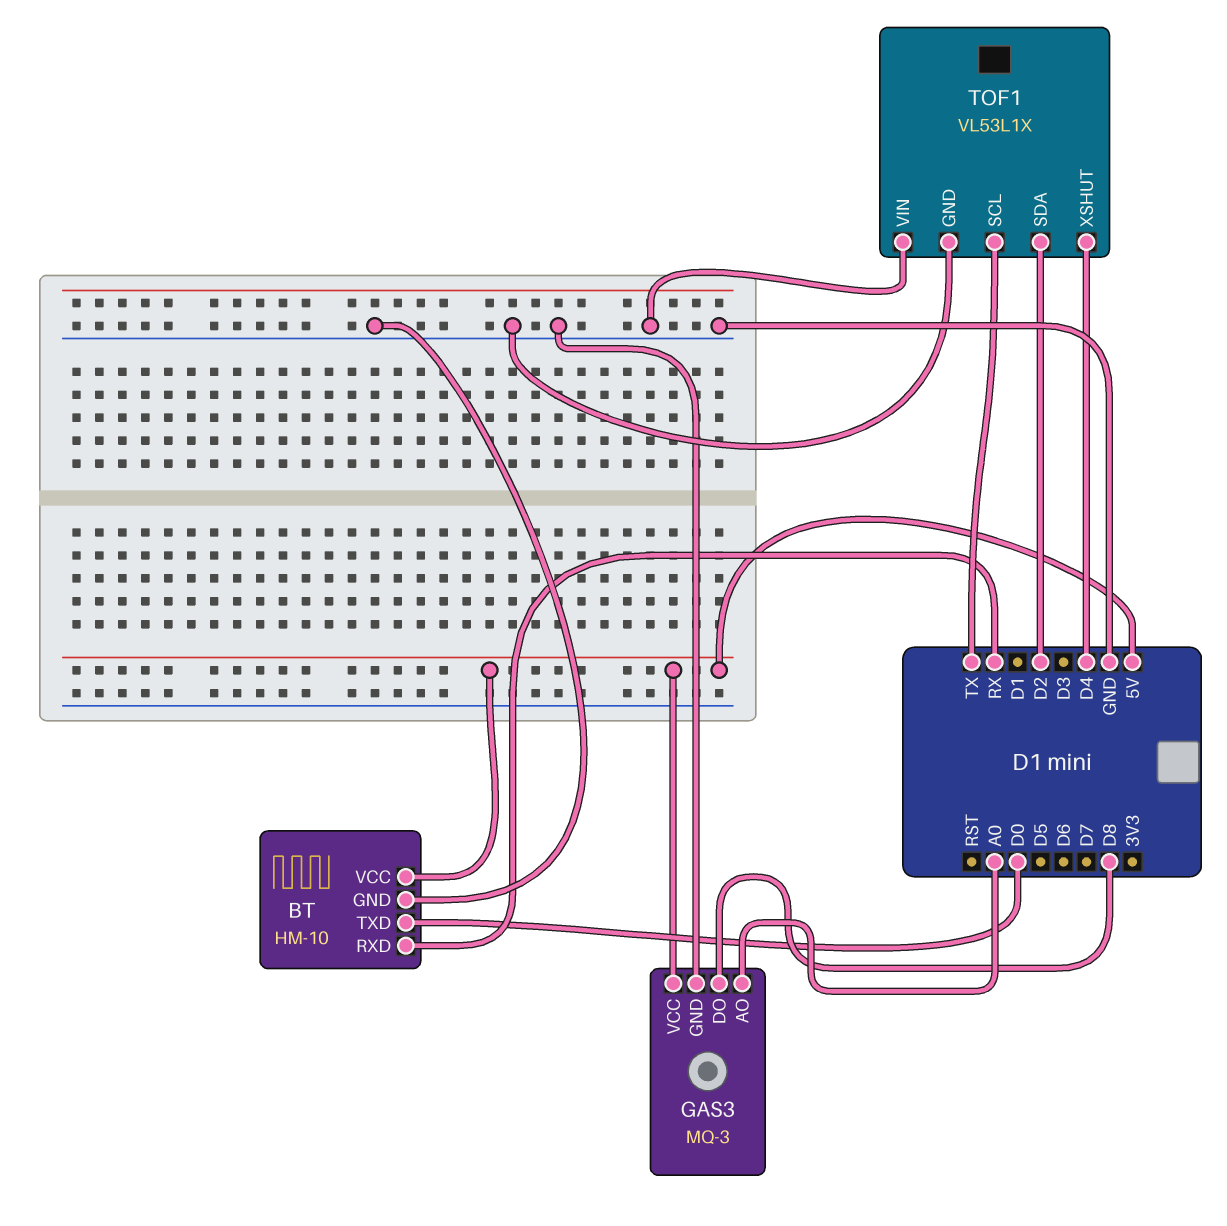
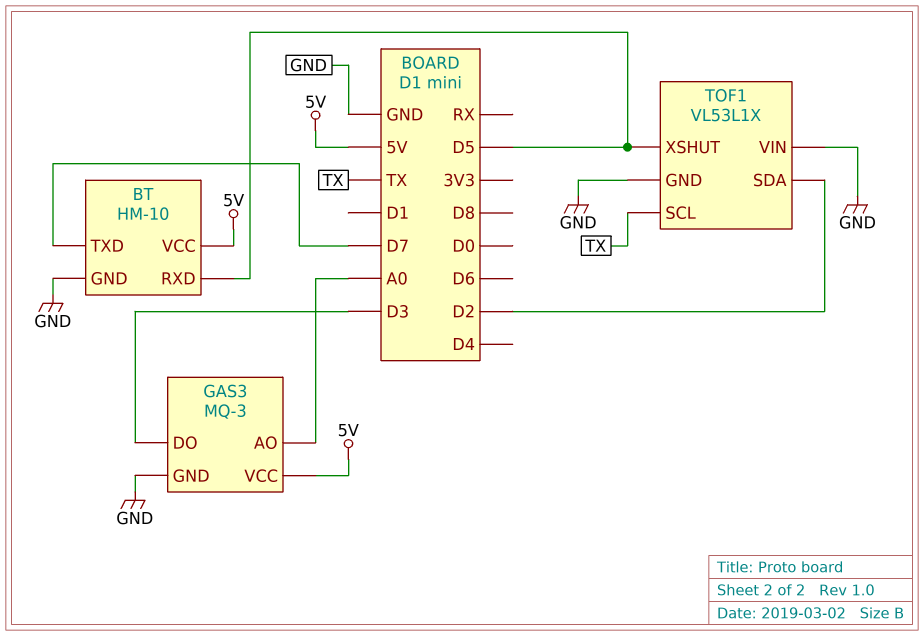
BT pin RXD: RX -> D5
BT pin TXD: D0 -> D7
GAS3 pin DO: D8 -> D3
TOF1 pin XSHUT: D4 -> D5

